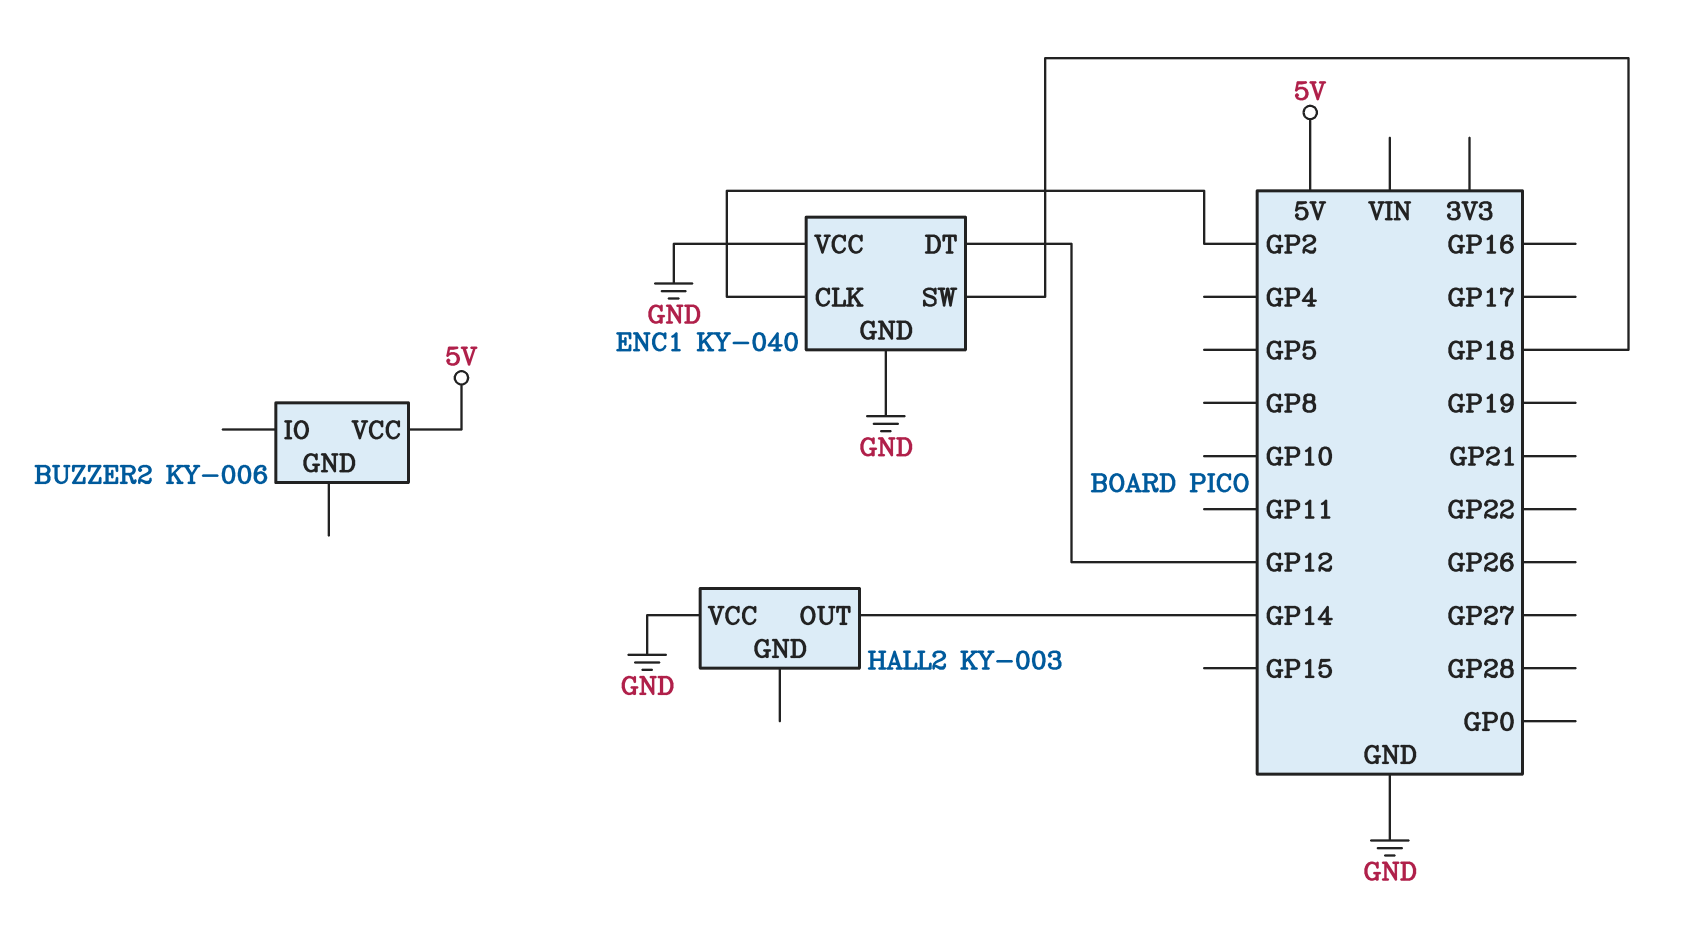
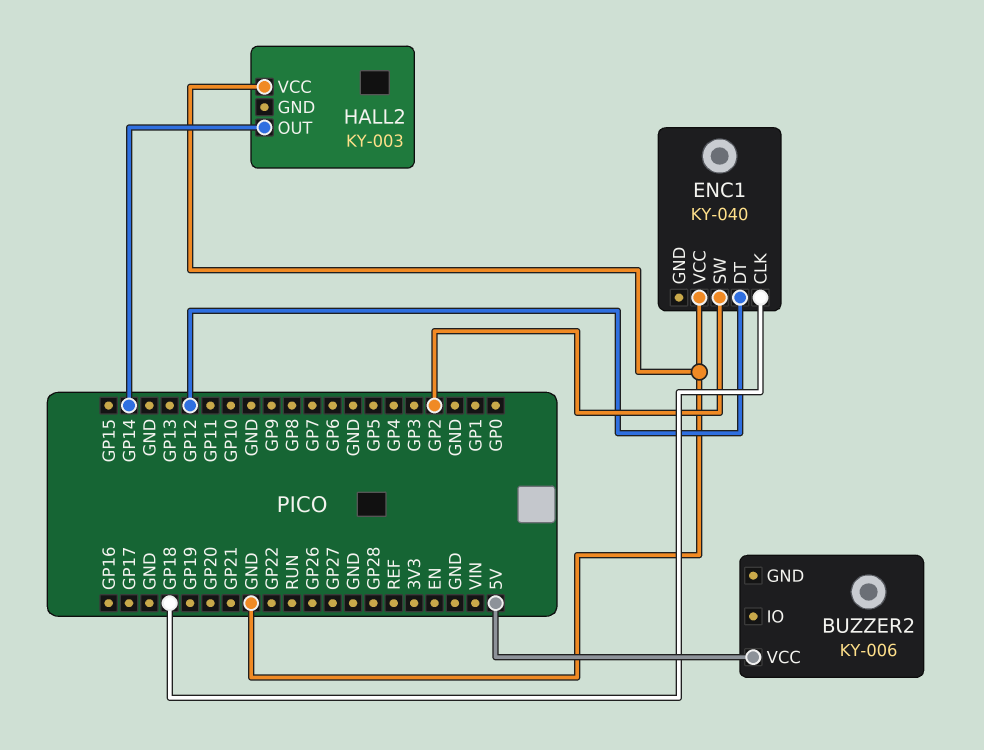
ENC1 pin CLK: GP2 -> GP18
ENC1 pin GND: GND -> none
ENC1 pin SW: GP18 -> GP2

